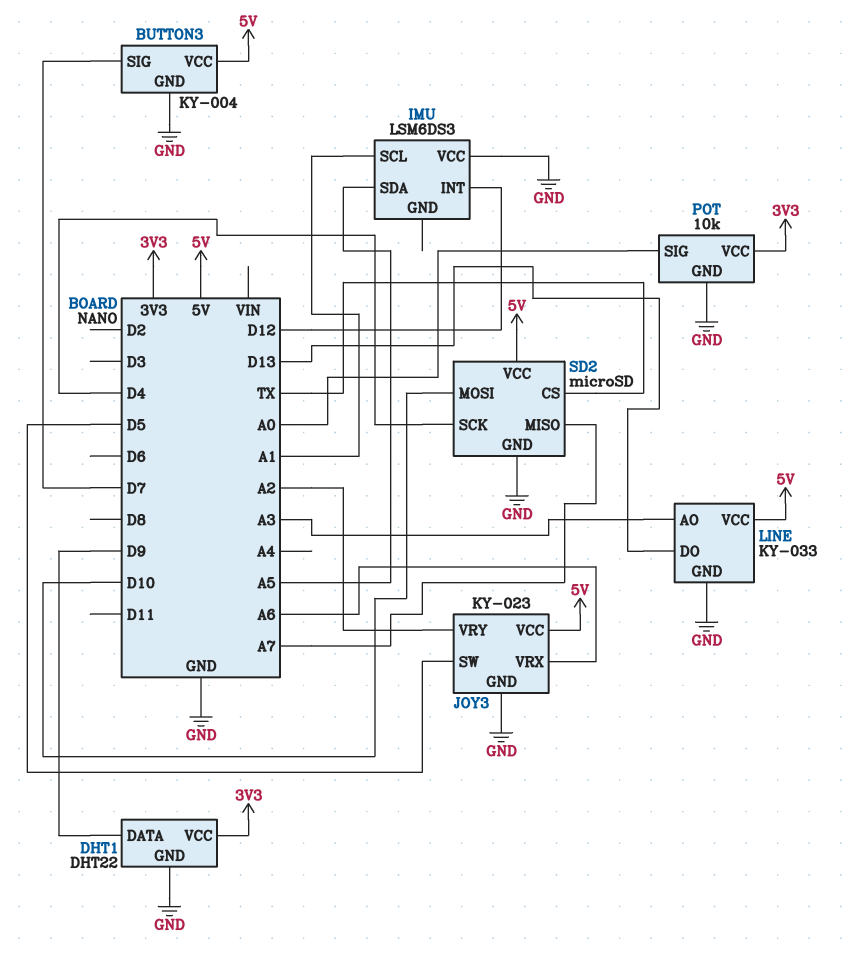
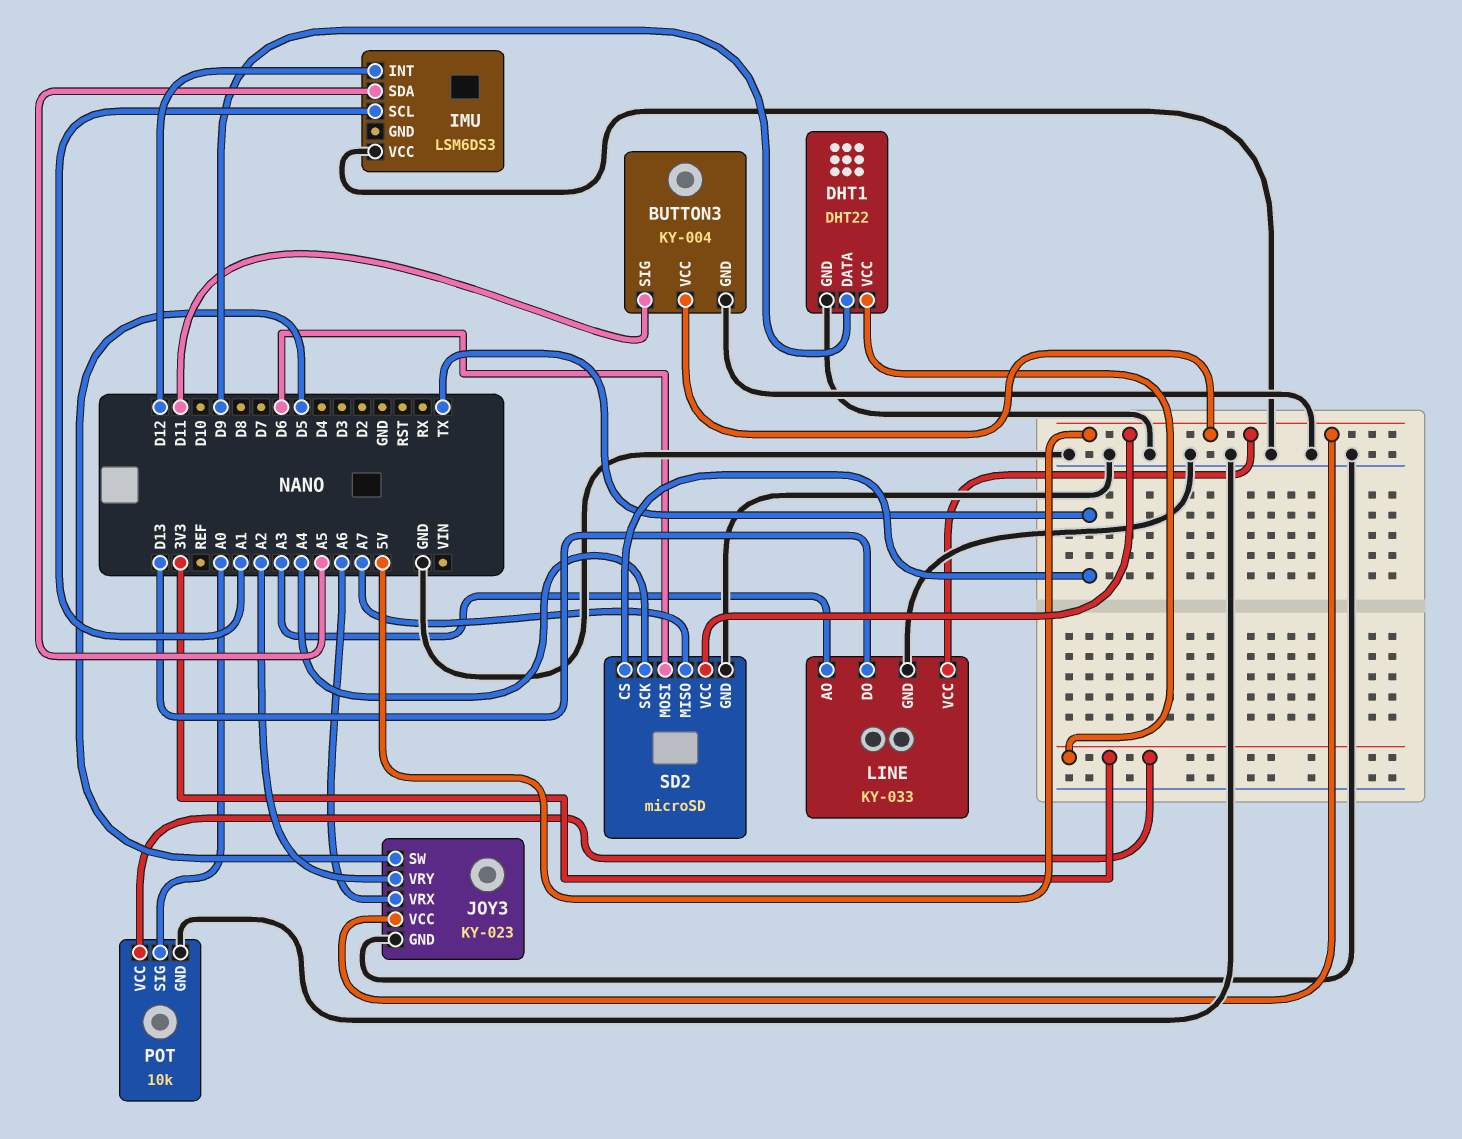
BUTTON3 pin SIG: D7 -> D11
SD2 pin MOSI: D10 -> D6
SD2 pin SCK: D4 -> A4

